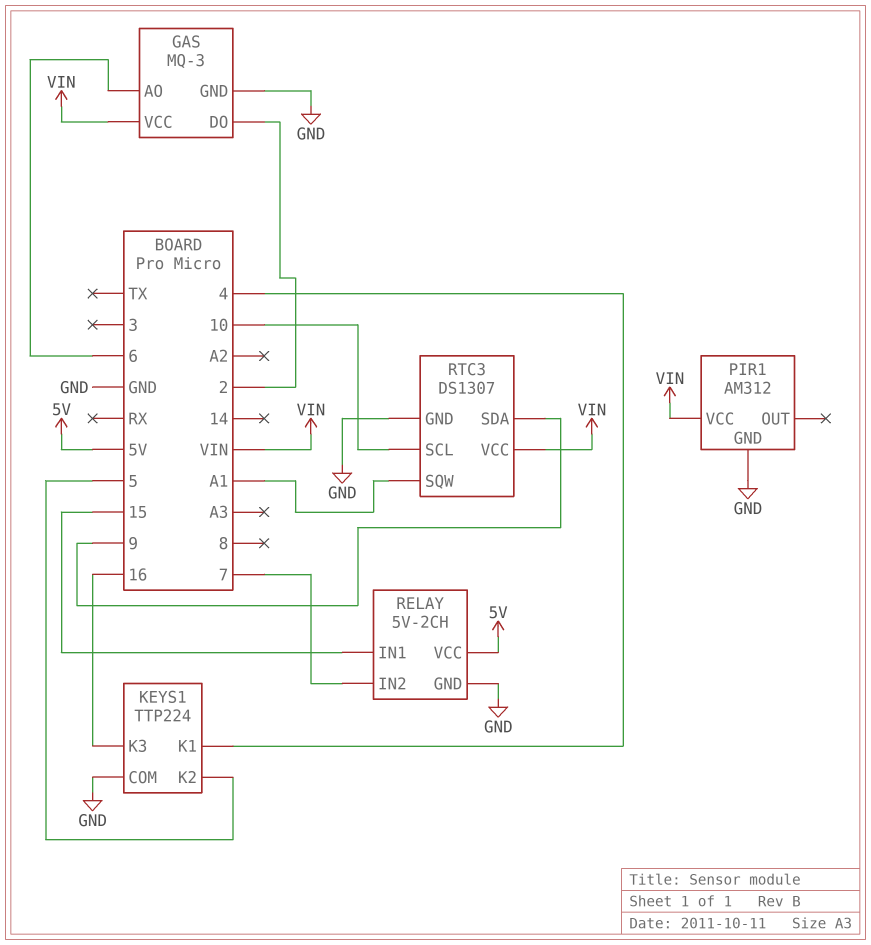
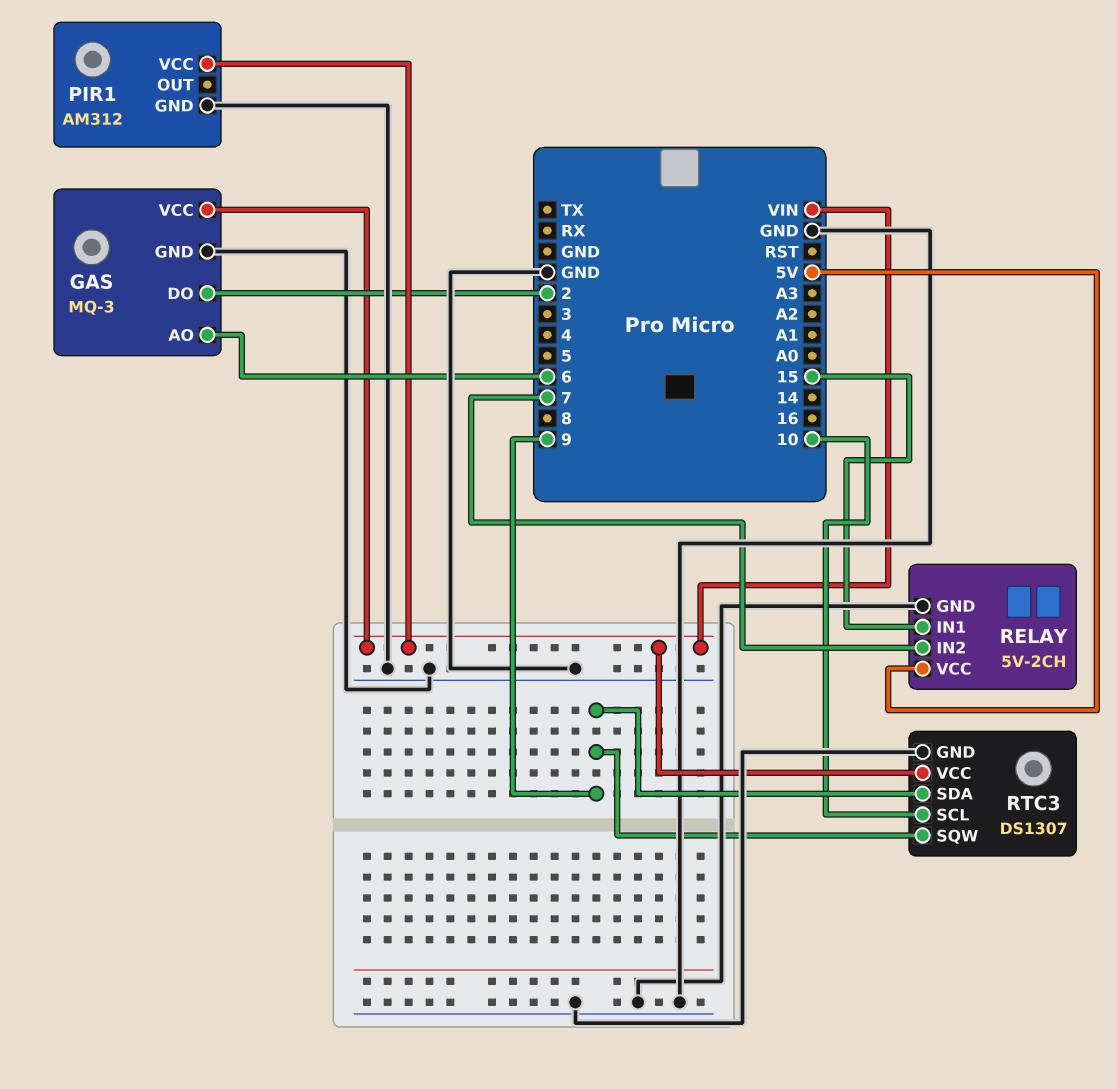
KEYS1: TTP224 -> none
KEYS1 pin COM: GND -> none
KEYS1 pin K1: 4 -> none
KEYS1 pin K2: 5 -> none
KEYS1 pin K3: 16 -> none
RTC3 pin SQW: A1 -> 9

